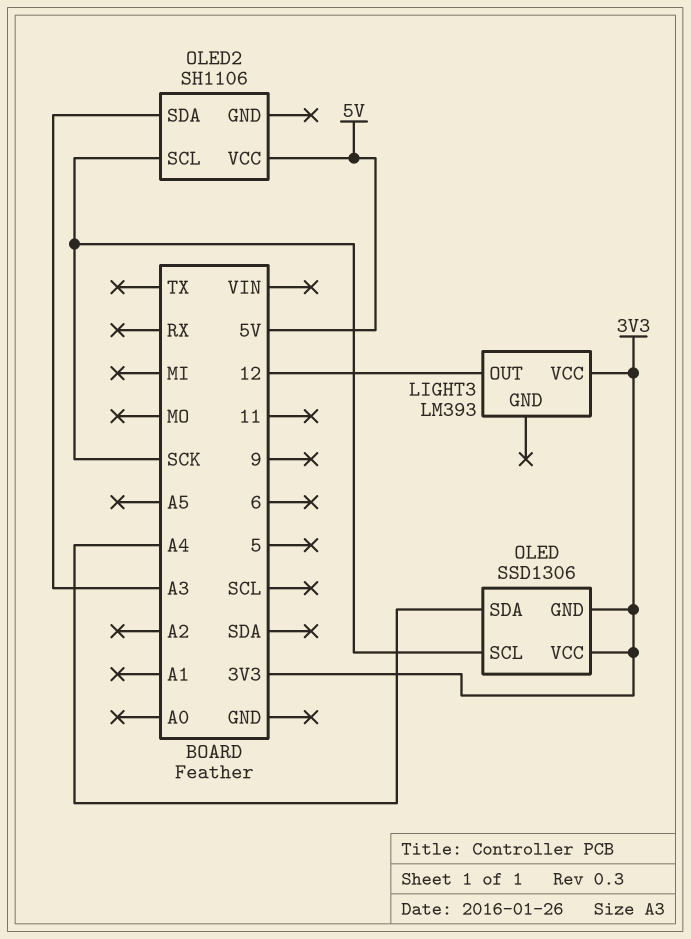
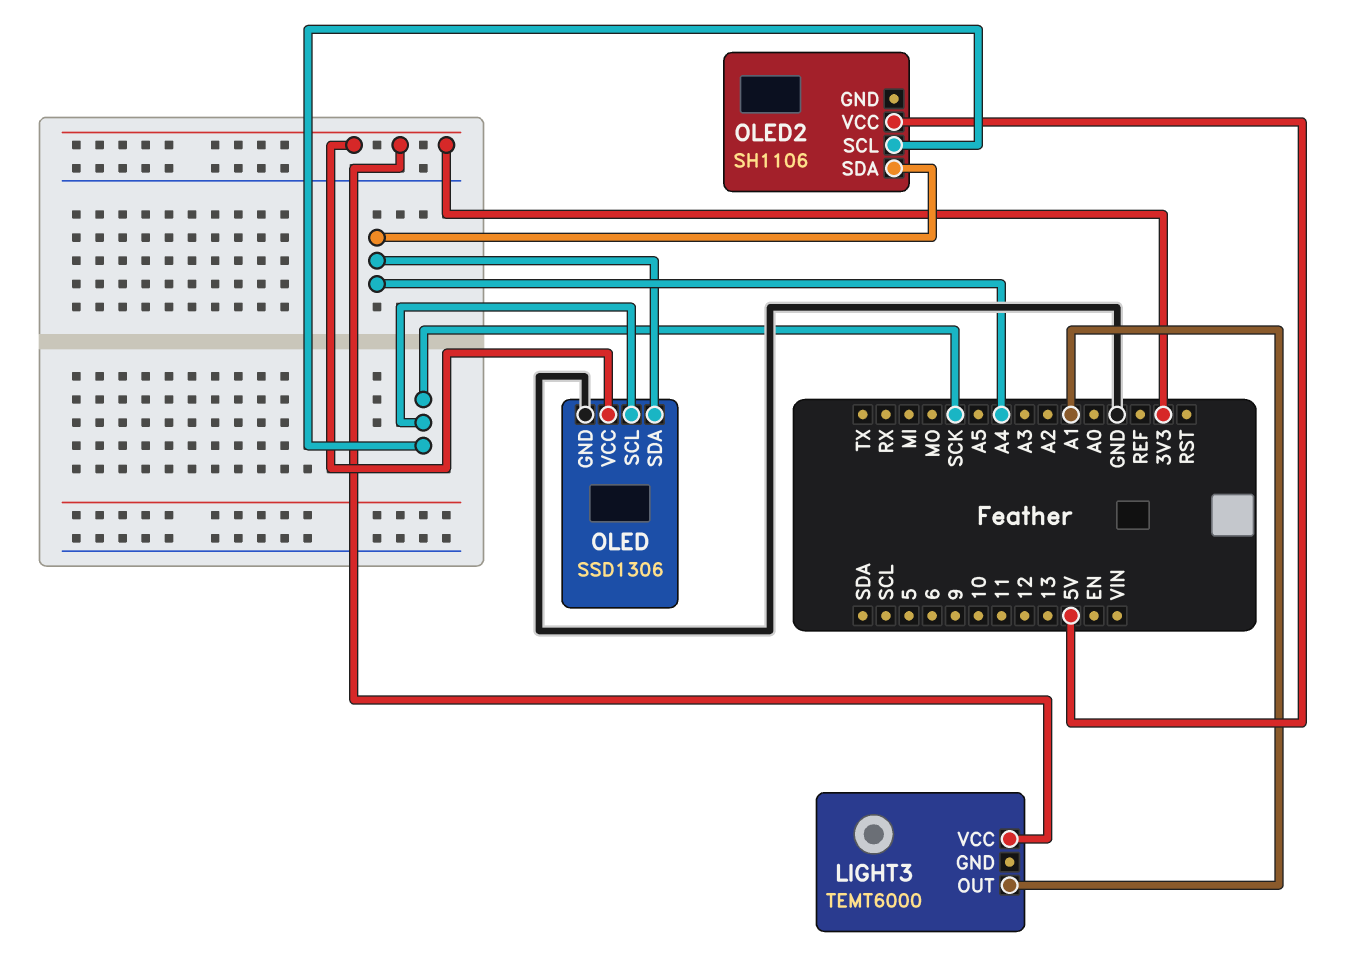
LIGHT3: LM393 -> TEMT6000
LIGHT3 pin OUT: 12 -> A1
OLED pin GND: 3V3 -> GND
OLED2 pin SDA: A3 -> A4

